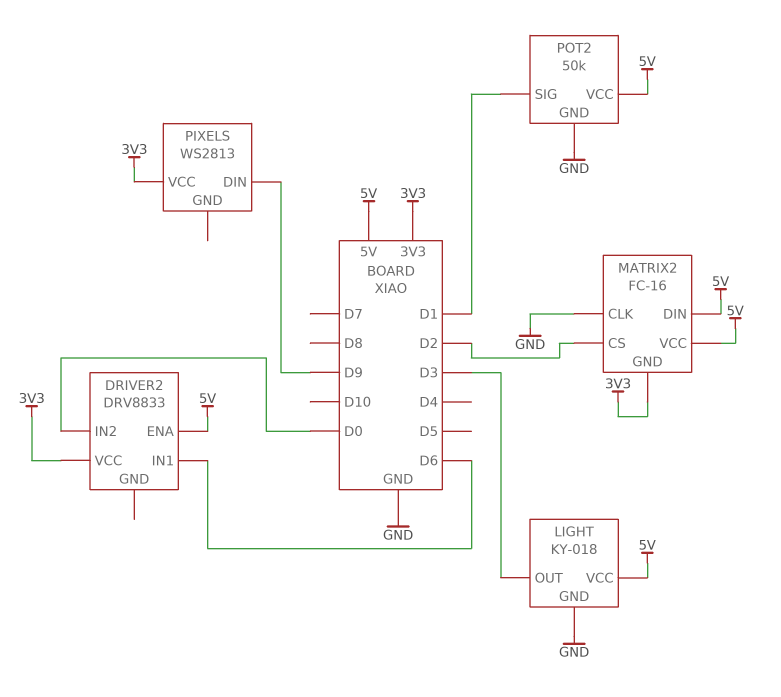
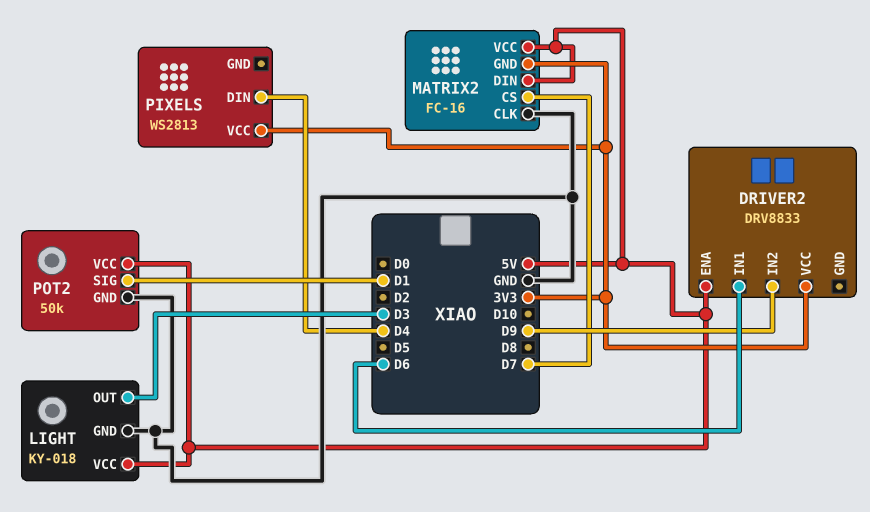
DRIVER2 pin IN2: D0 -> D9
MATRIX2 pin CS: D2 -> D7
PIXELS pin DIN: D9 -> D4

